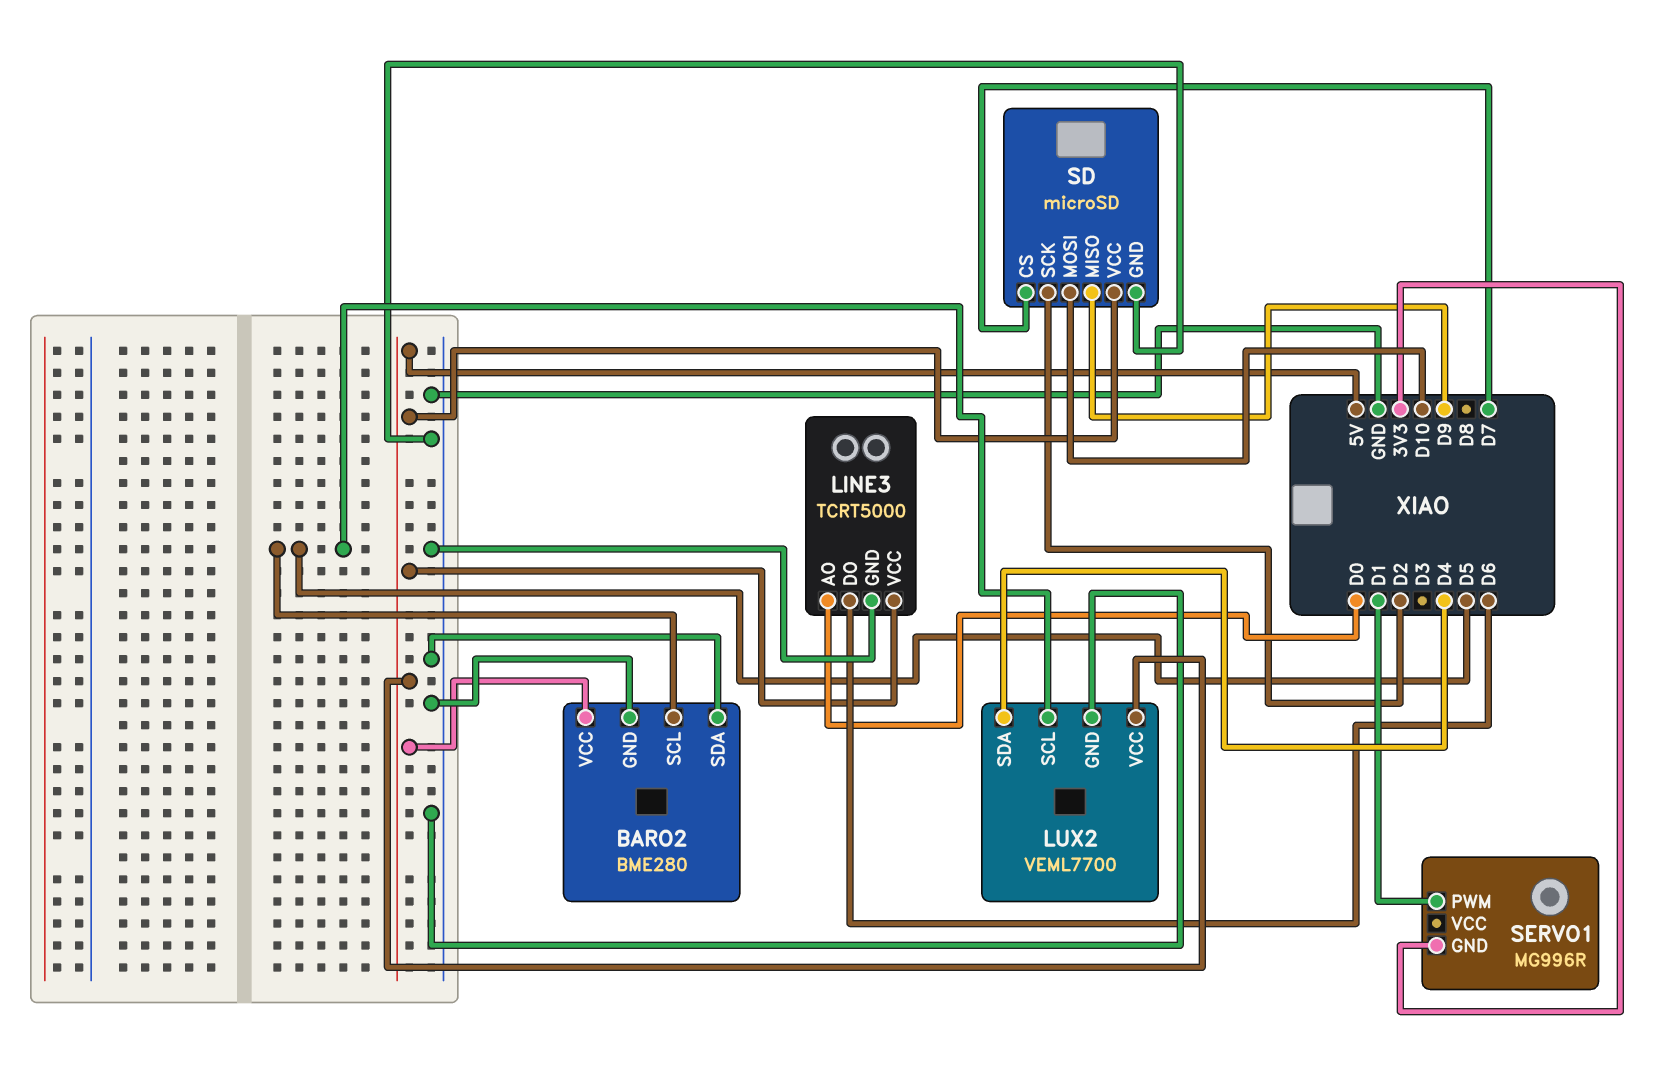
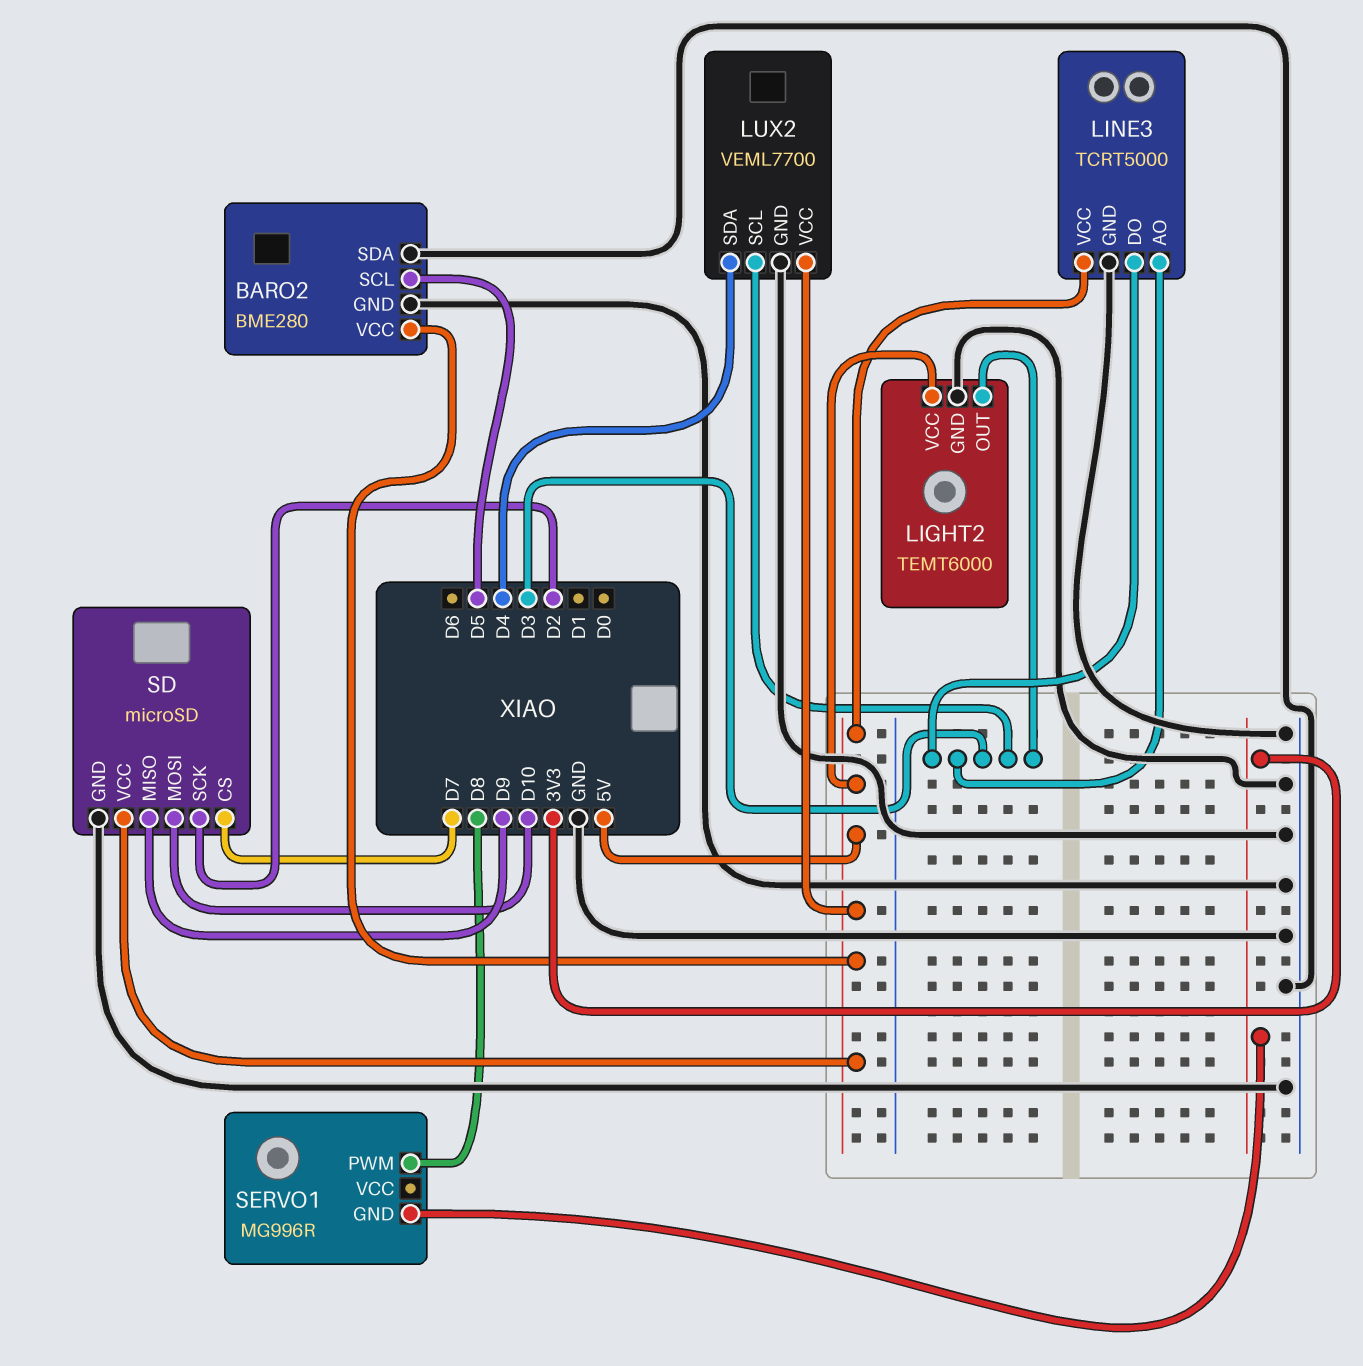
LIGHT2: none -> TEMT6000
LIGHT2 pin GND: none -> GND
LIGHT2 pin OUT: none -> D3
LIGHT2 pin VCC: none -> 5V
LINE3 pin AO: D0 -> D3
LINE3 pin DO: D6 -> D3
LUX2 pin SCL: D5 -> D3
SERVO1 pin PWM: D1 -> D8

